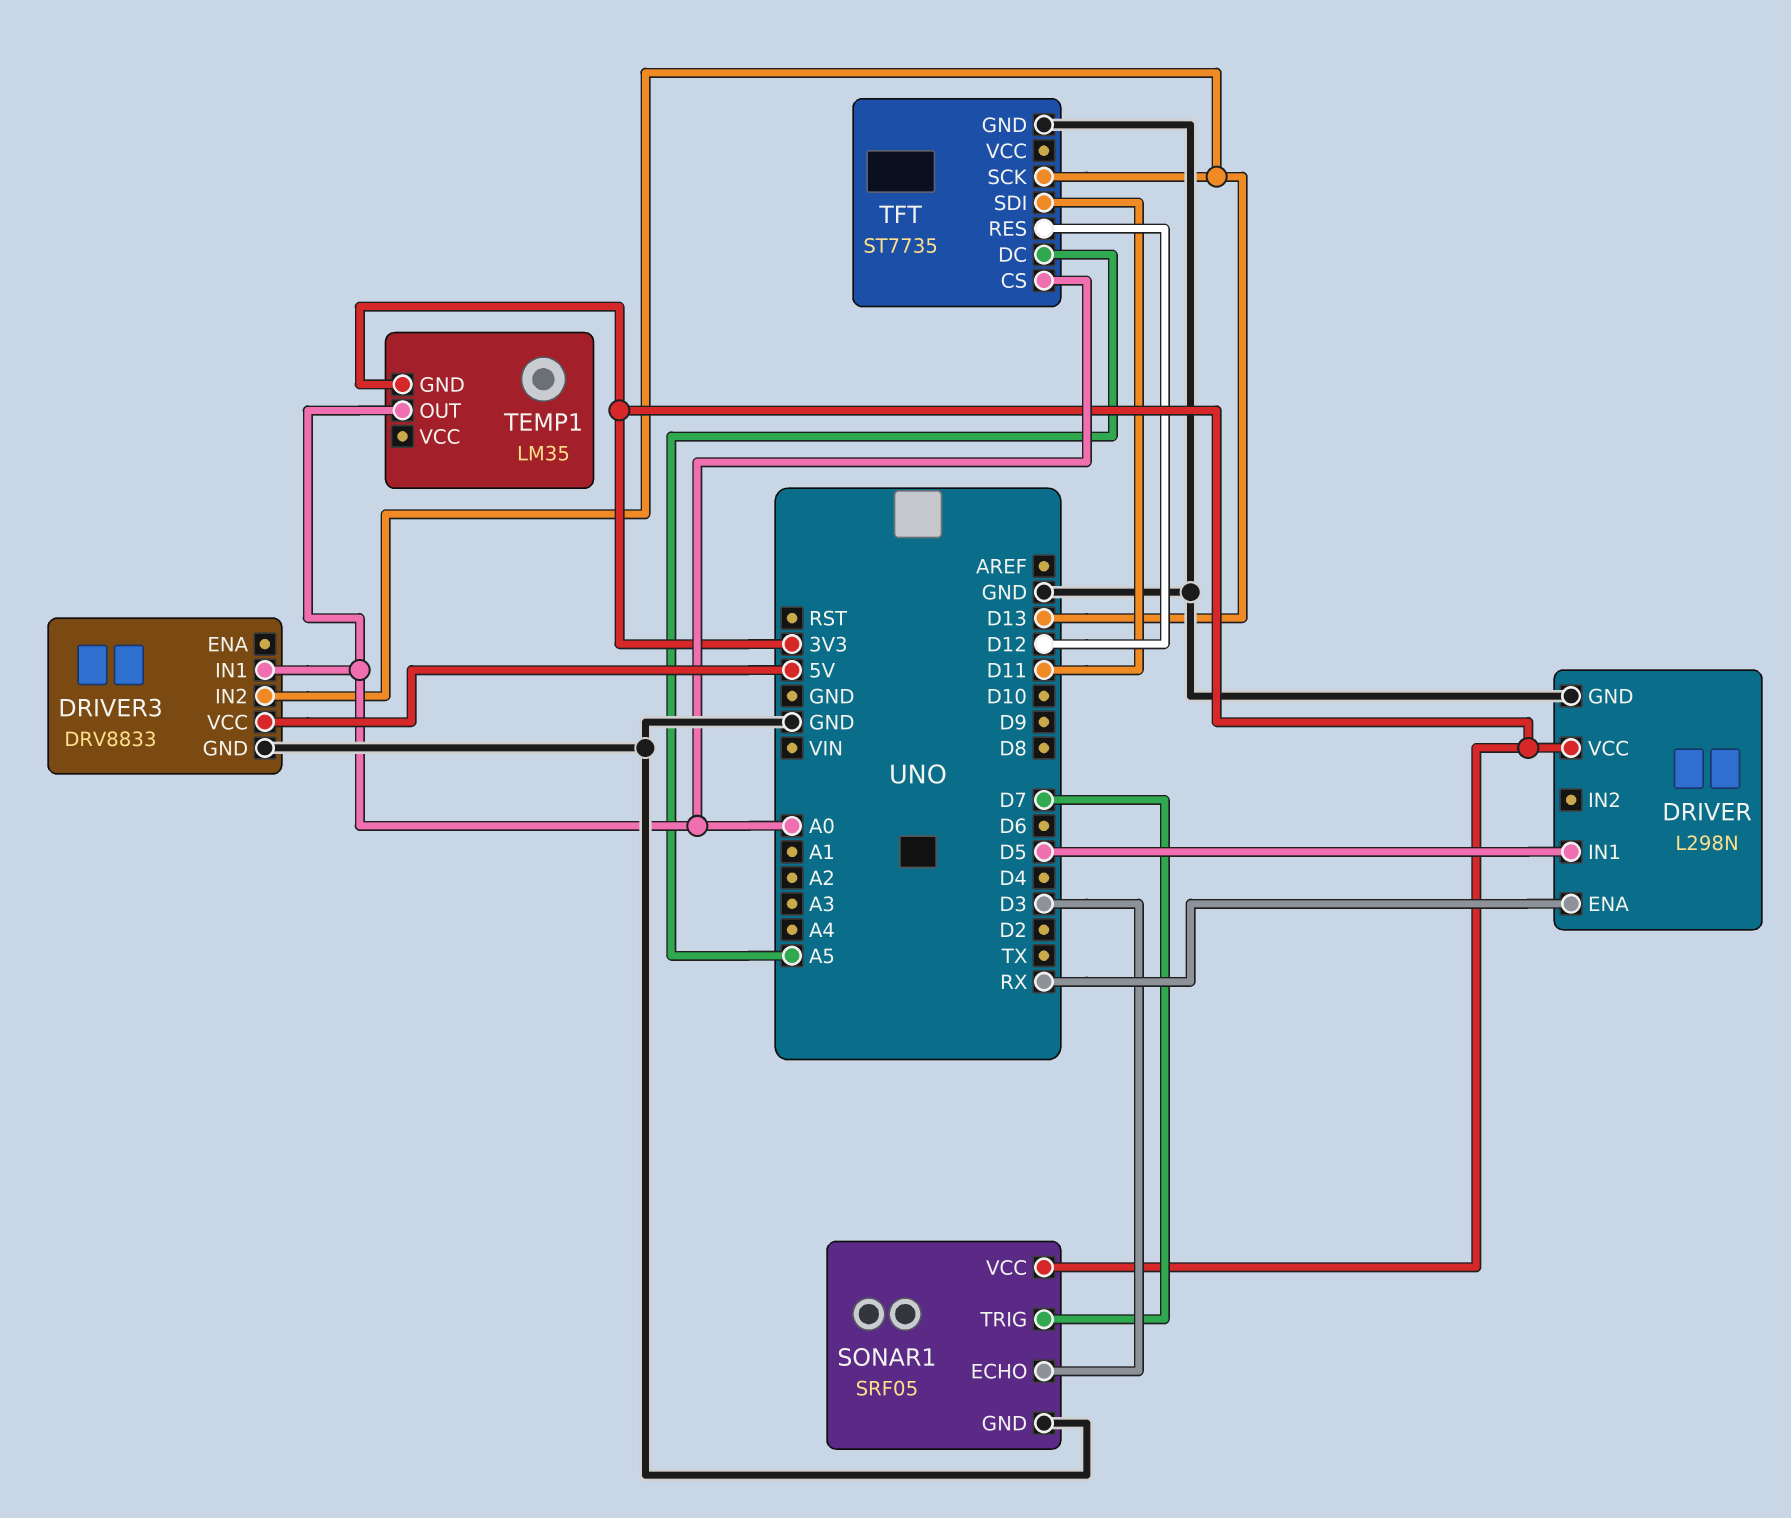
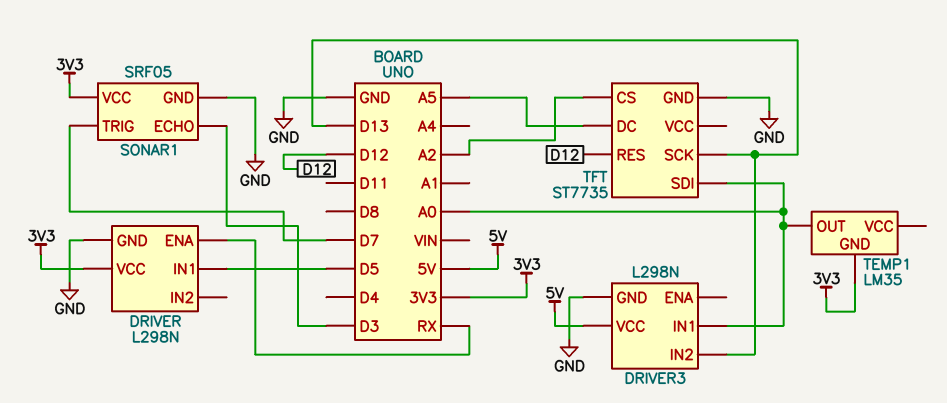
DRIVER3: DRV8833 -> L298N
TFT pin CS: A0 -> A2
TFT pin SDI: D11 -> A0

